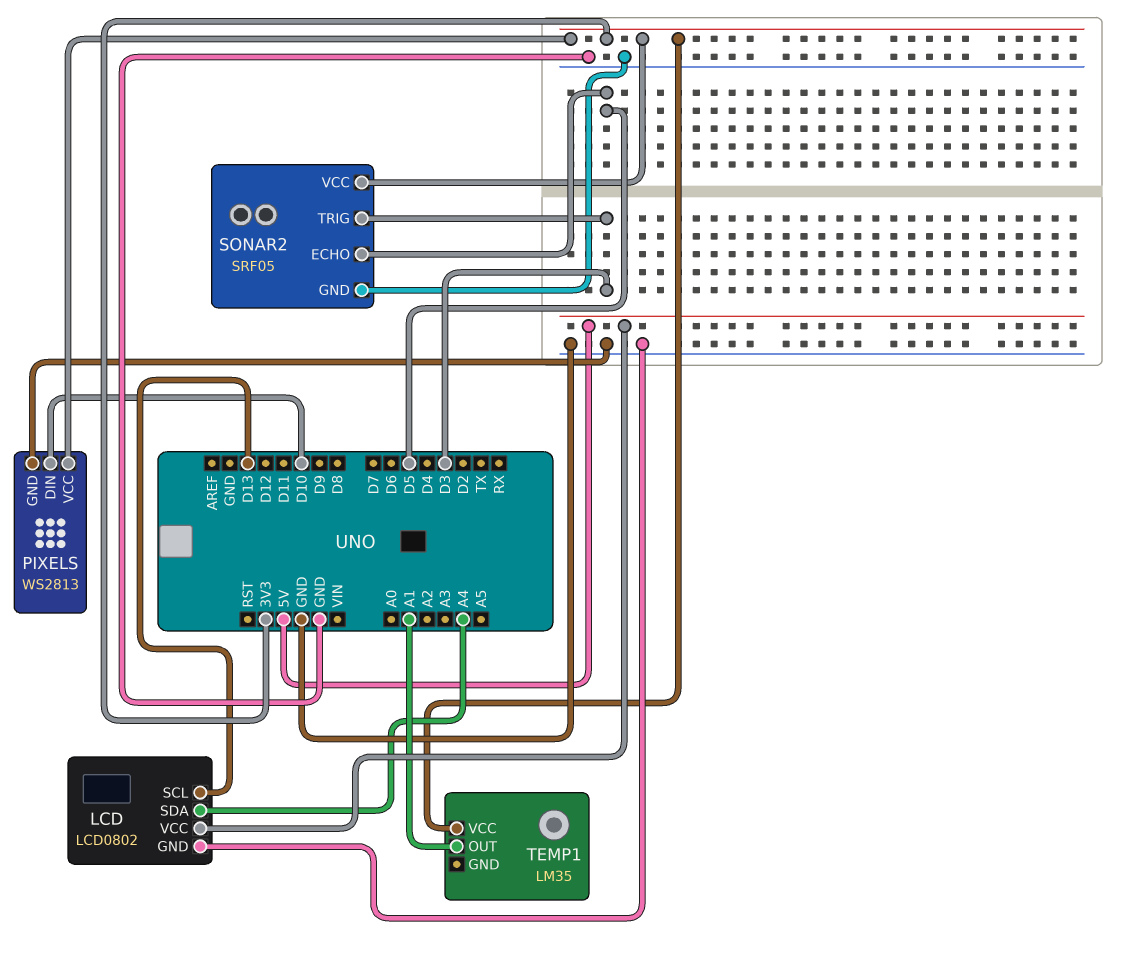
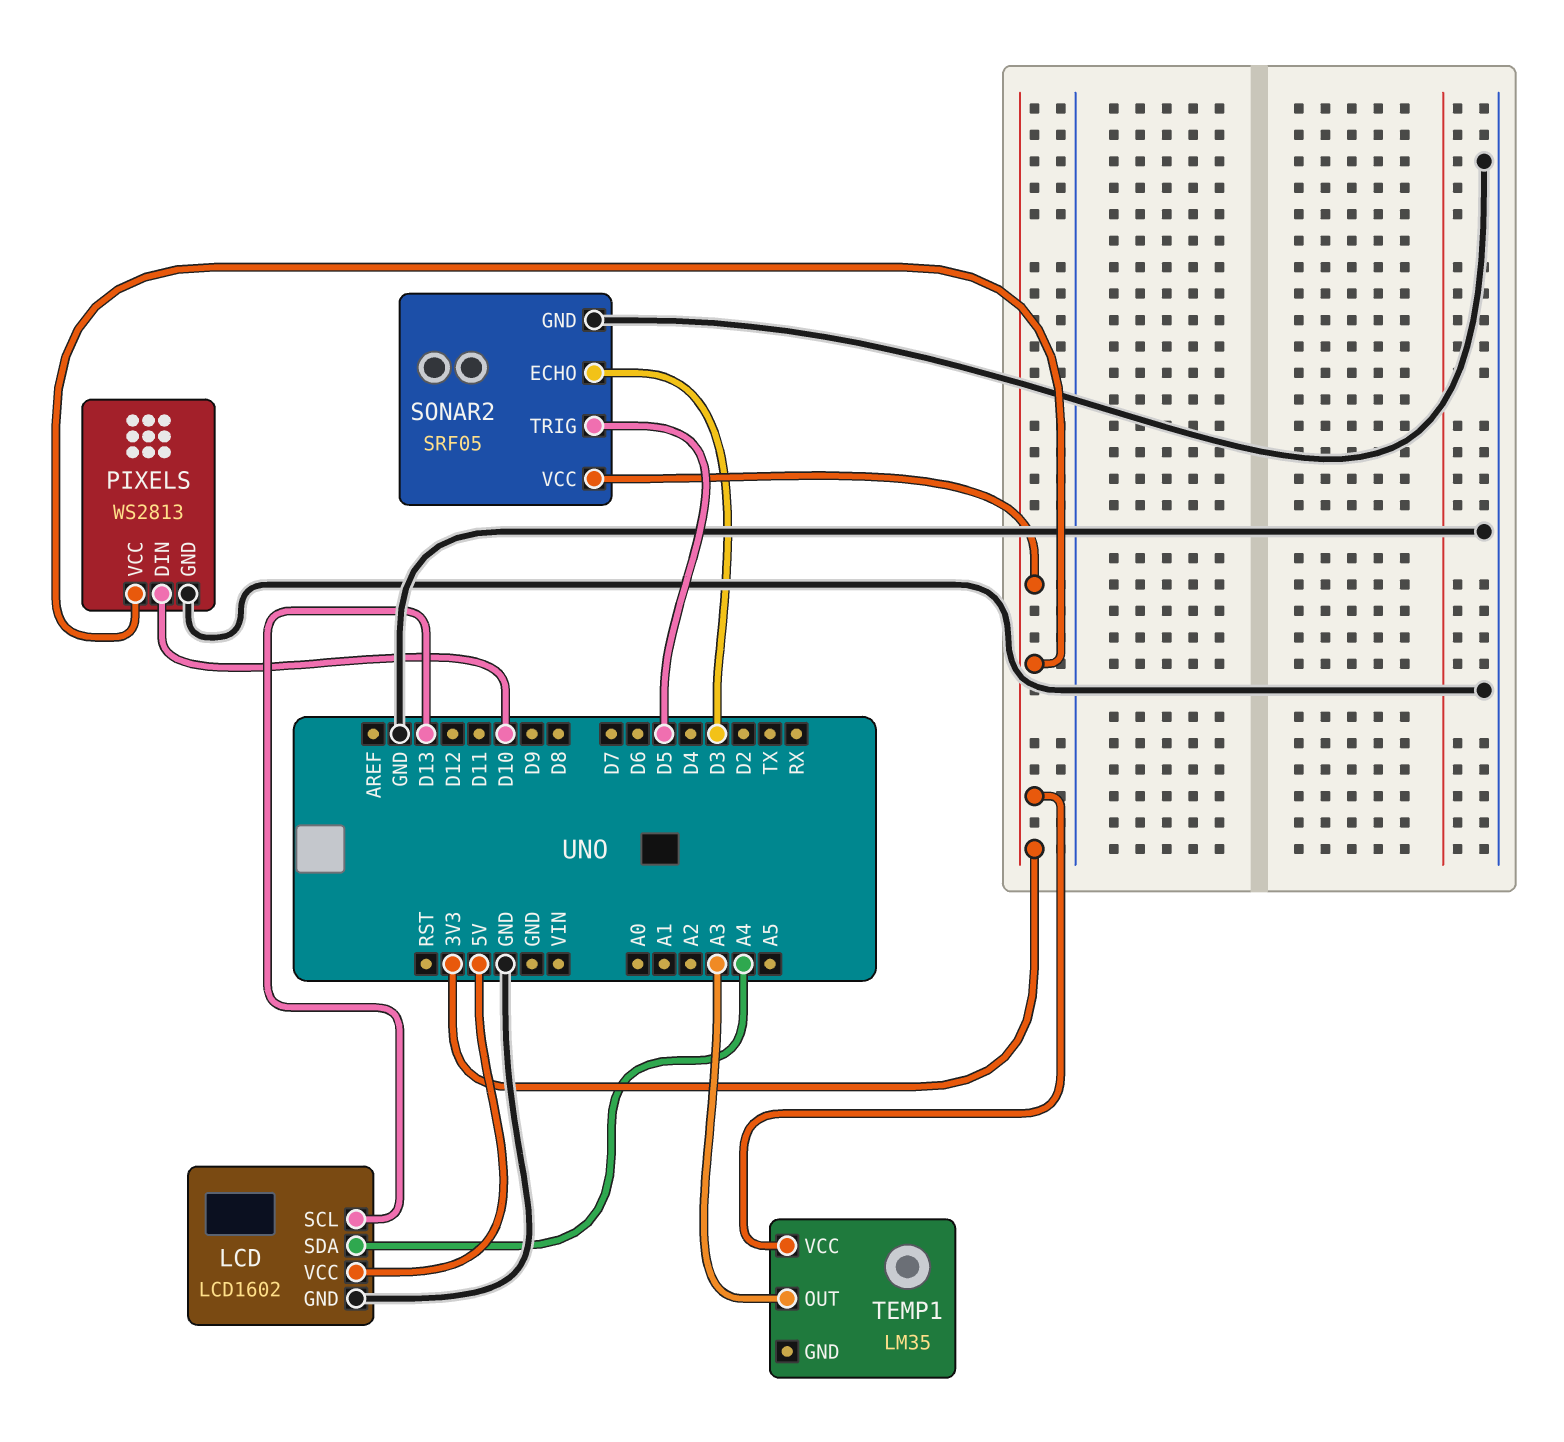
LCD: LCD0802 -> LCD1602
SONAR2 pin ECHO: D5 -> D3
SONAR2 pin TRIG: D3 -> D5
TEMP1 pin OUT: A1 -> A3

